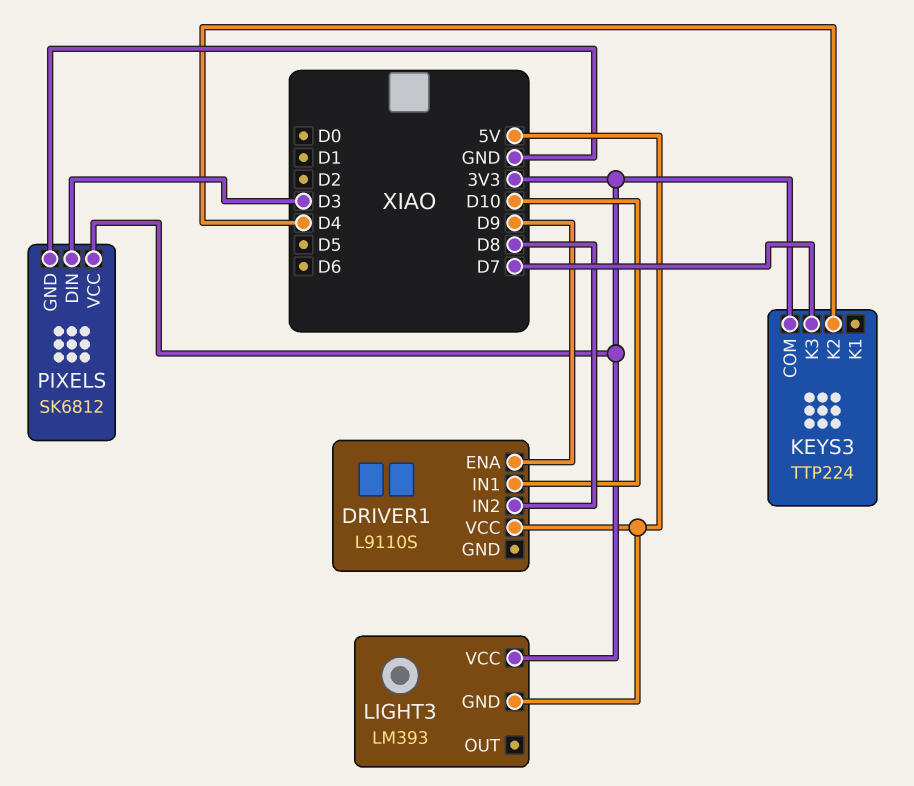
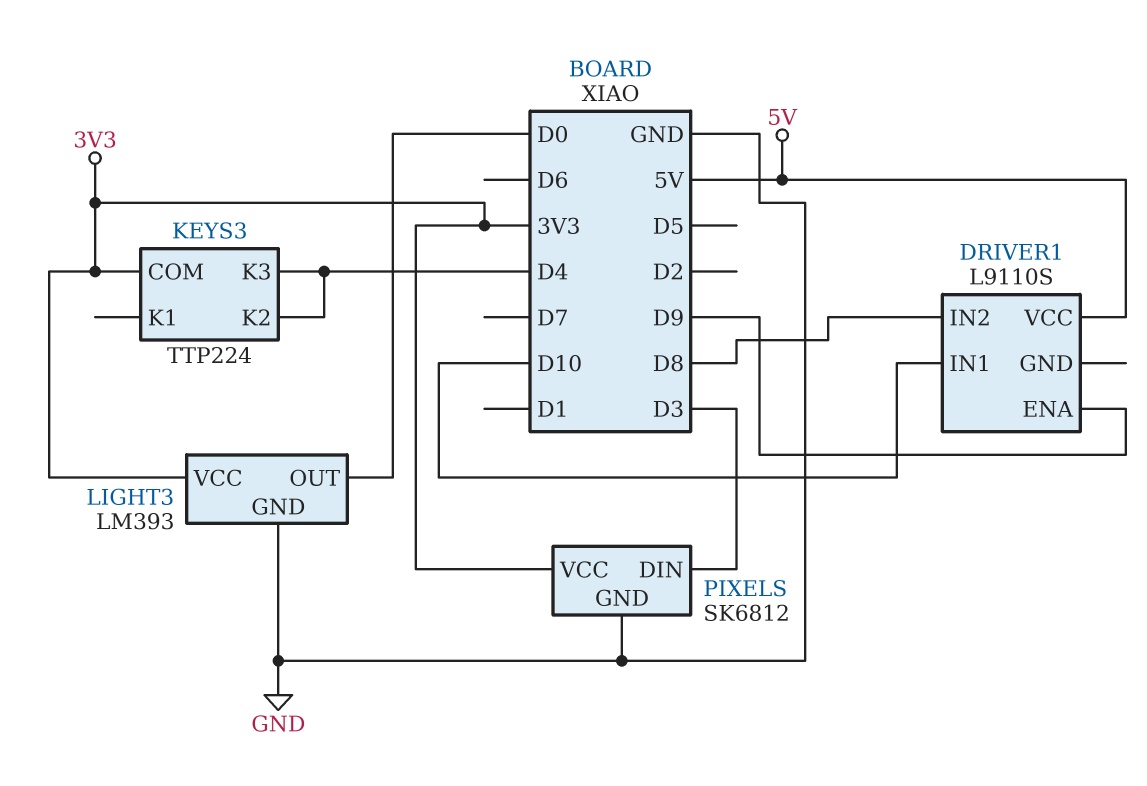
KEYS3 pin K3: D7 -> D4
LIGHT3 pin GND: 5V -> GND
LIGHT3 pin OUT: none -> D0

